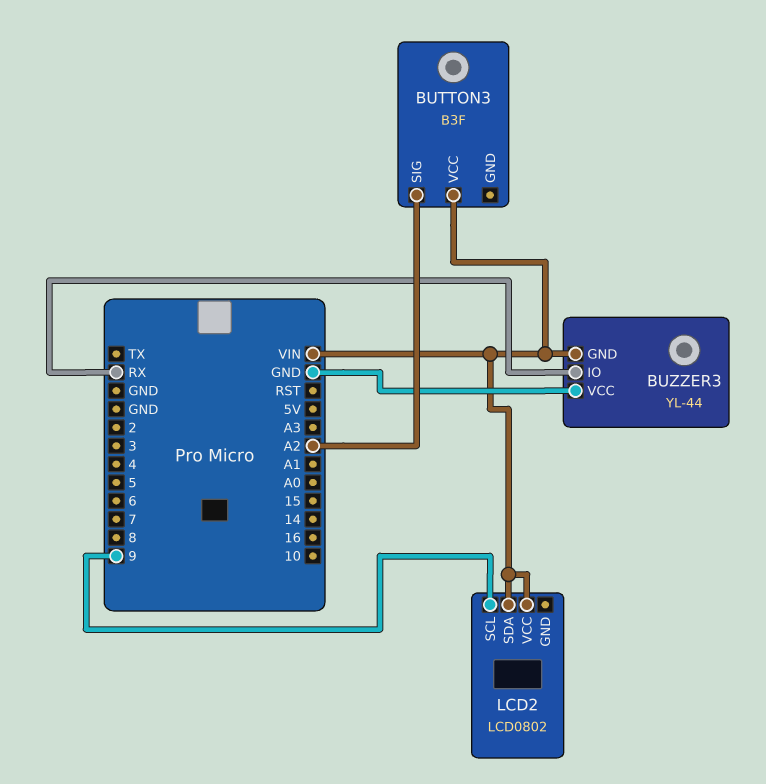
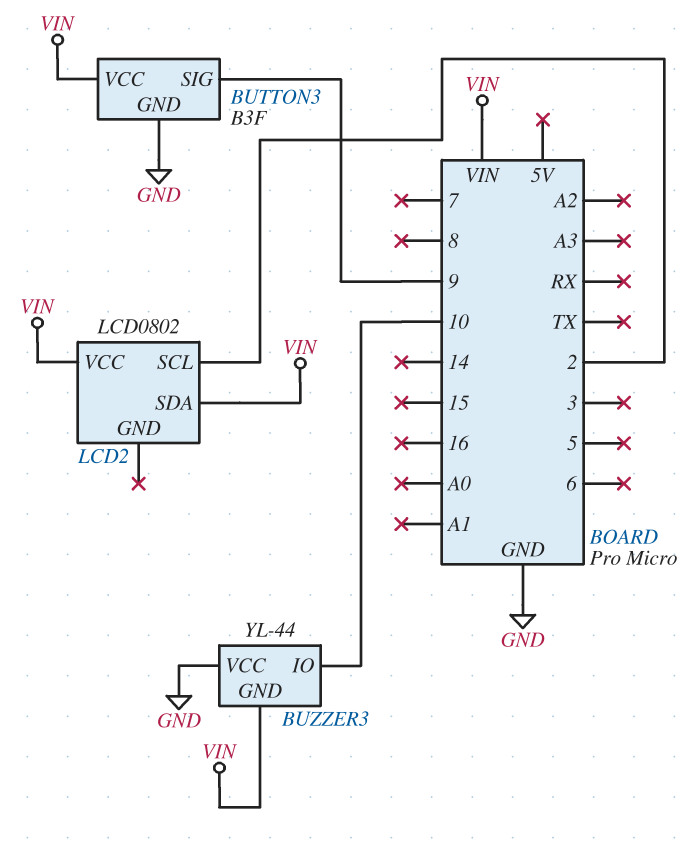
BUTTON3 pin GND: none -> GND
BUTTON3 pin SIG: A2 -> 9
BUZZER3 pin IO: RX -> 10
LCD2 pin SCL: 9 -> 2

